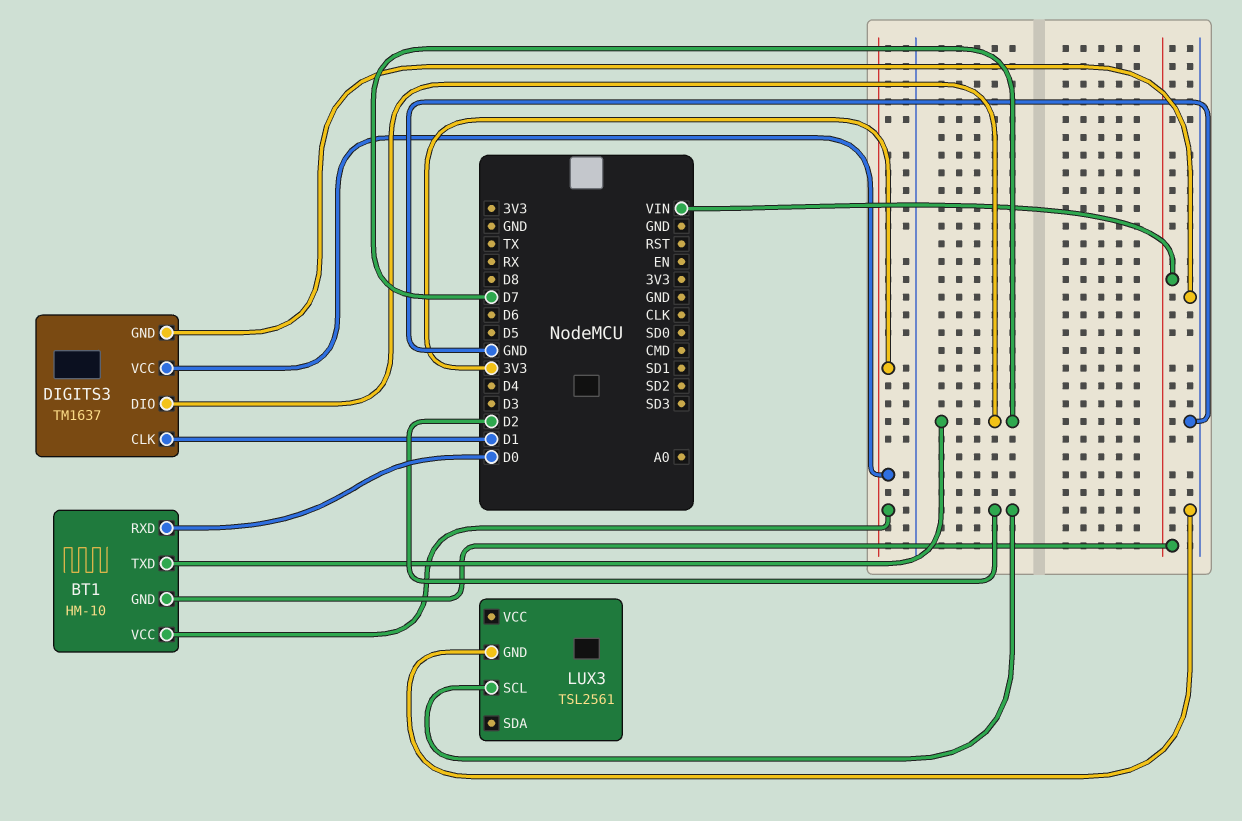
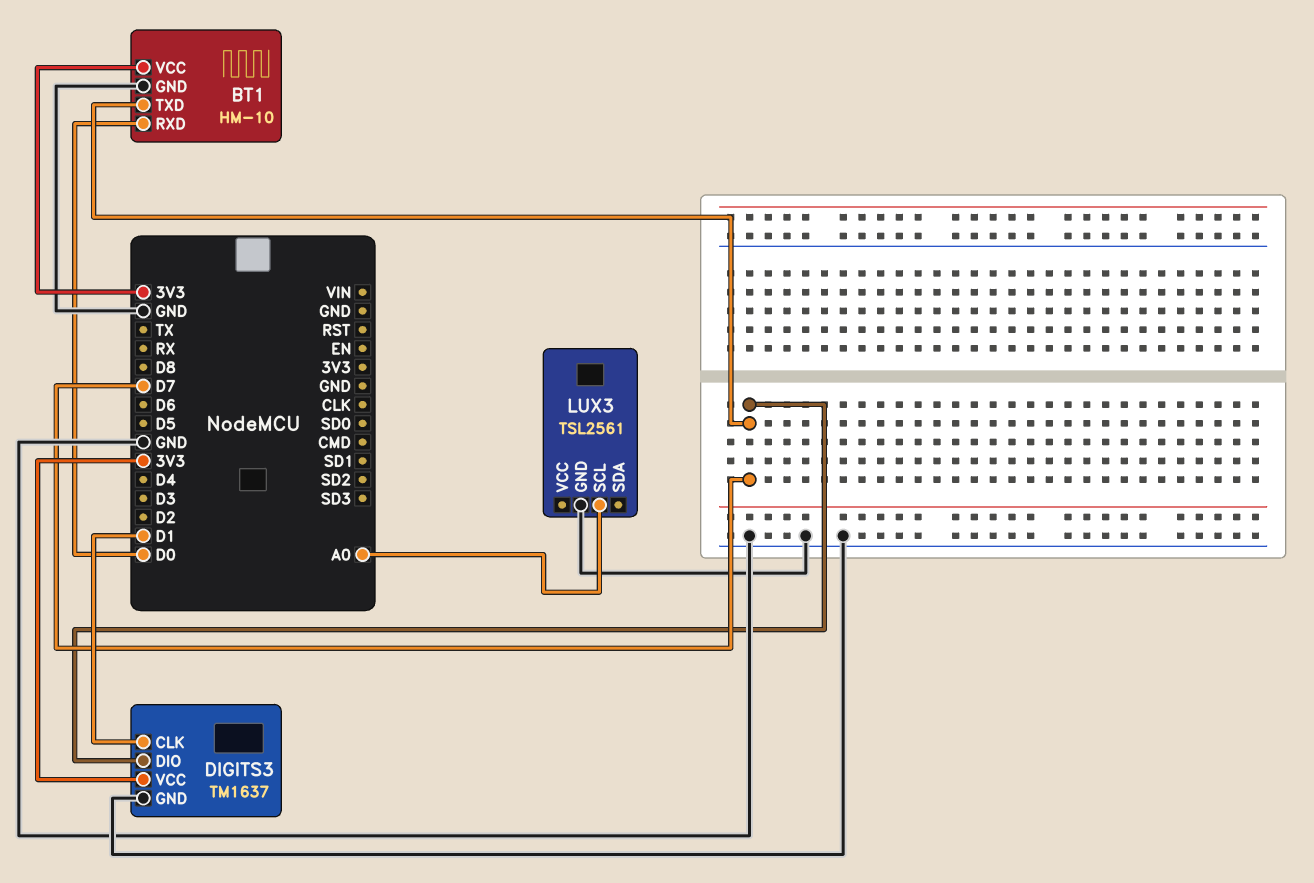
BT1 pin GND: VIN -> GND
LUX3 pin SCL: D2 -> A0

